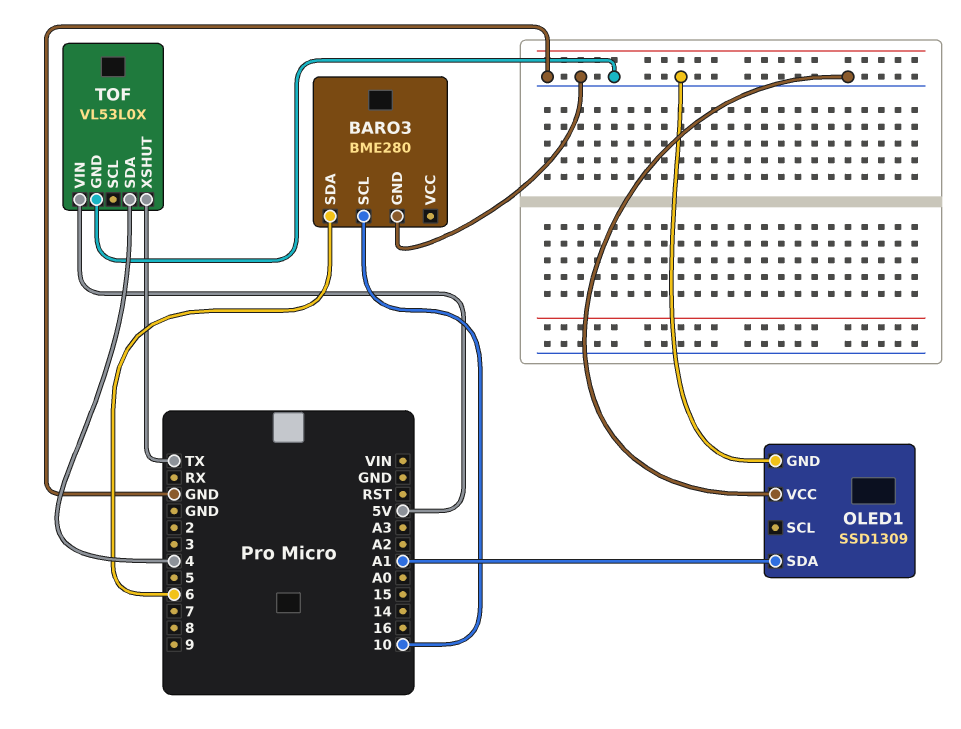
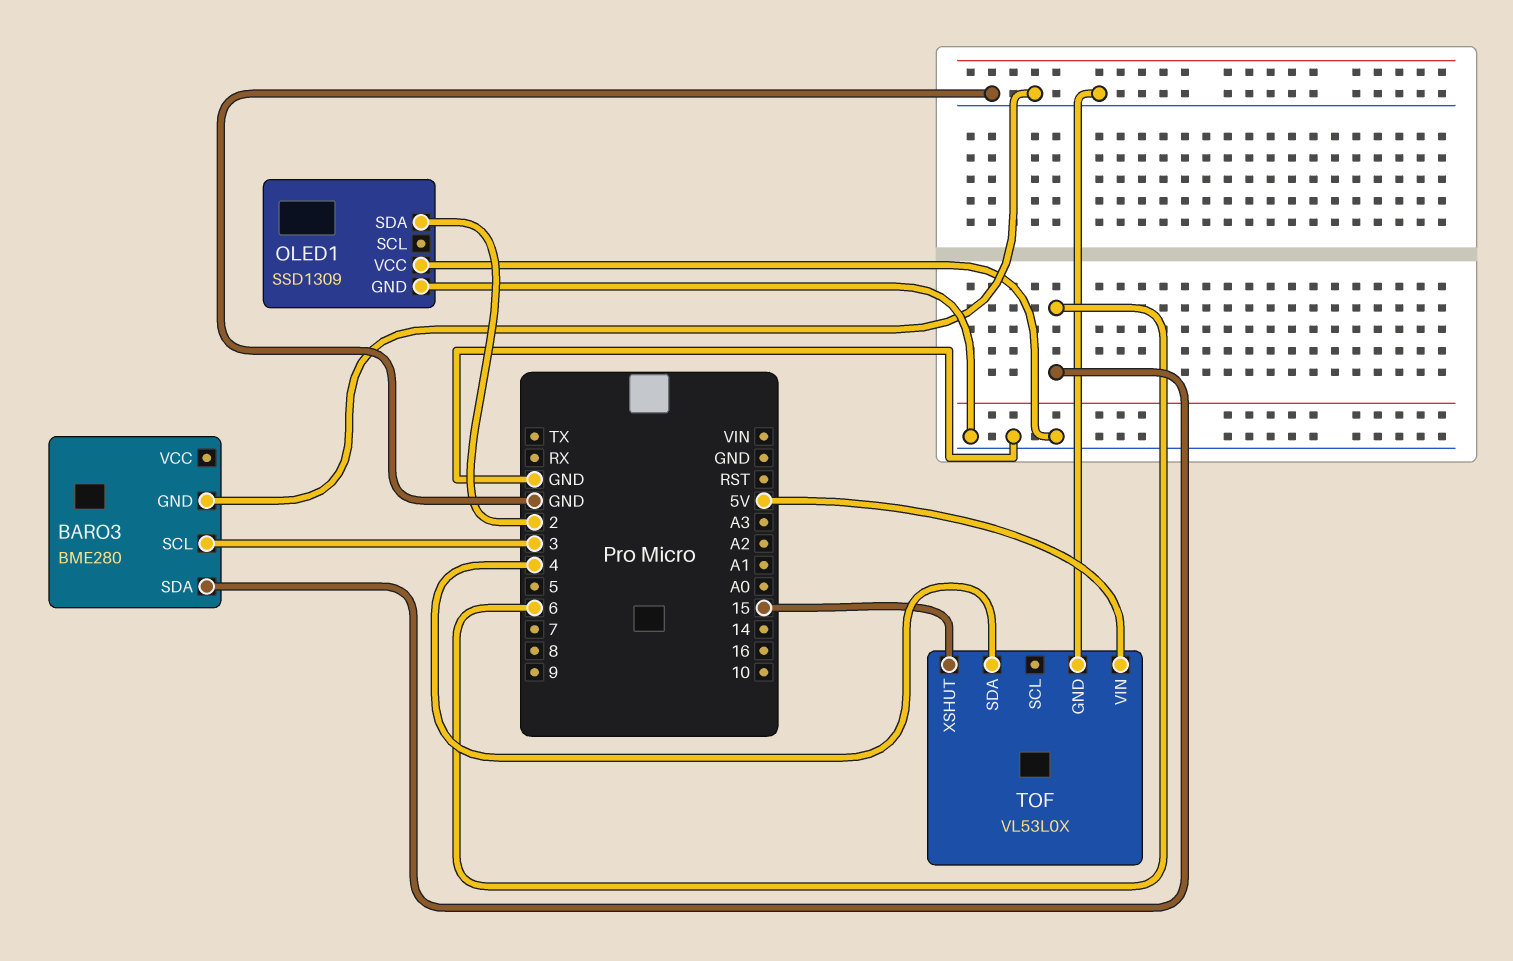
BARO3 pin SCL: 10 -> 3
OLED1 pin SDA: A1 -> 2
TOF pin XSHUT: TX -> 15

